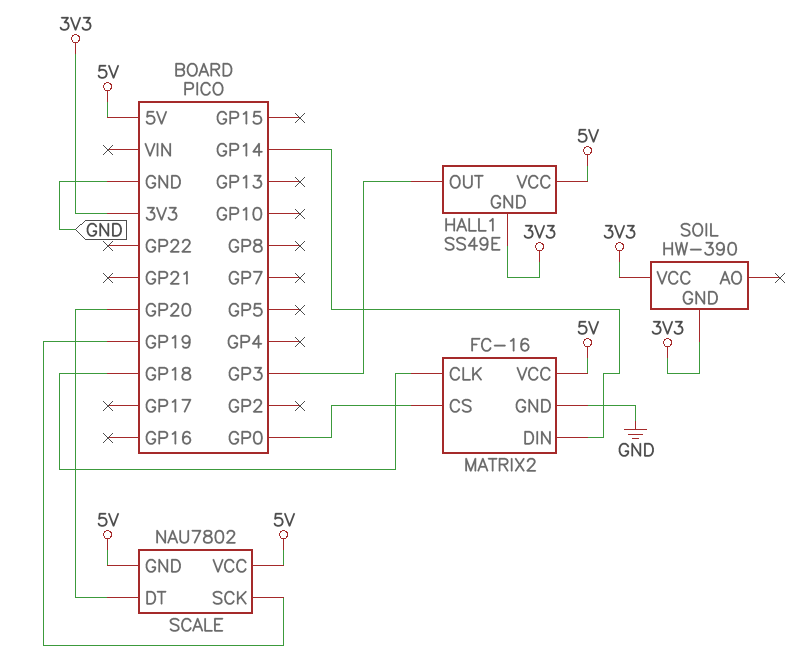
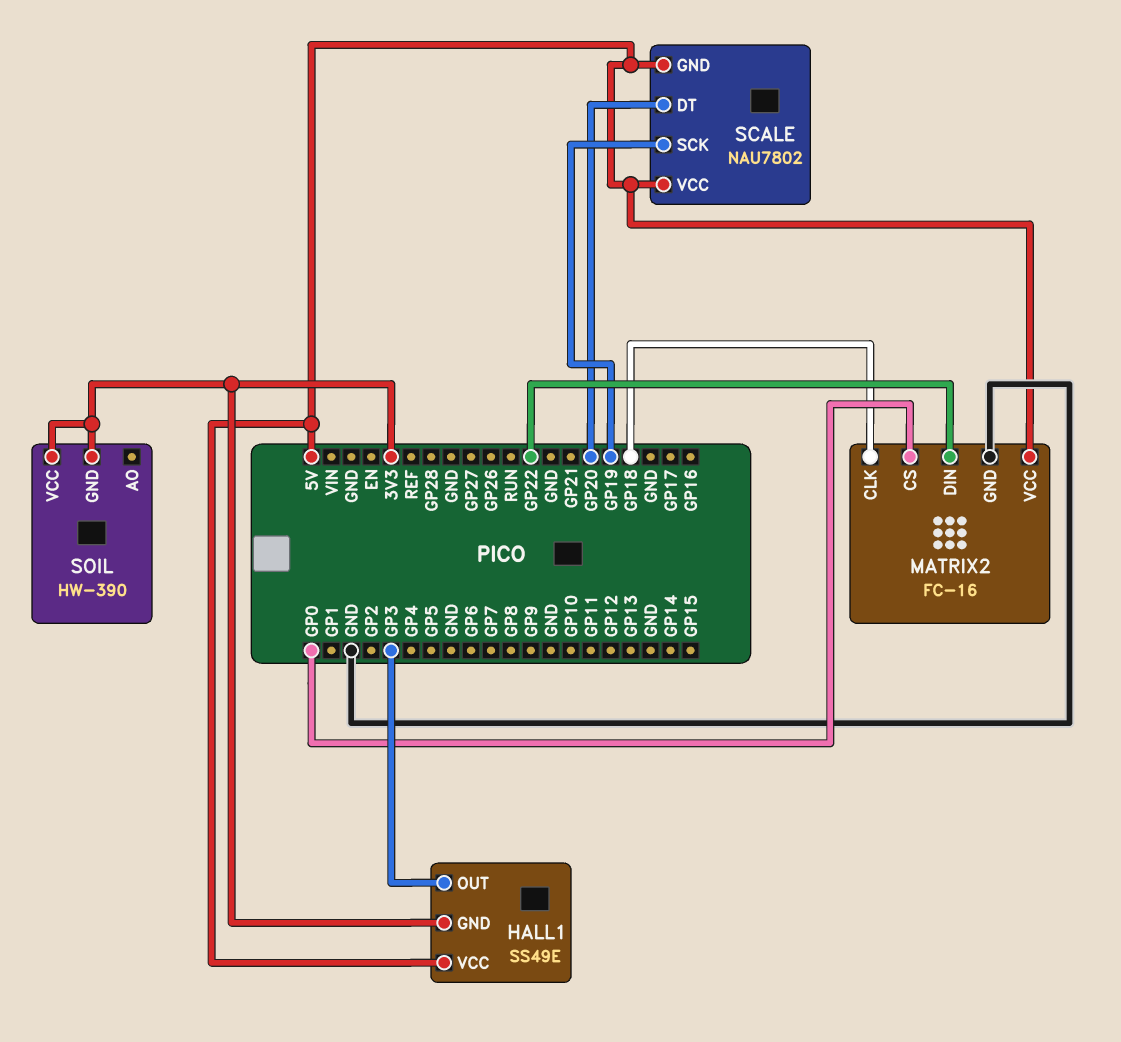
MATRIX2 pin DIN: GP14 -> GP22

